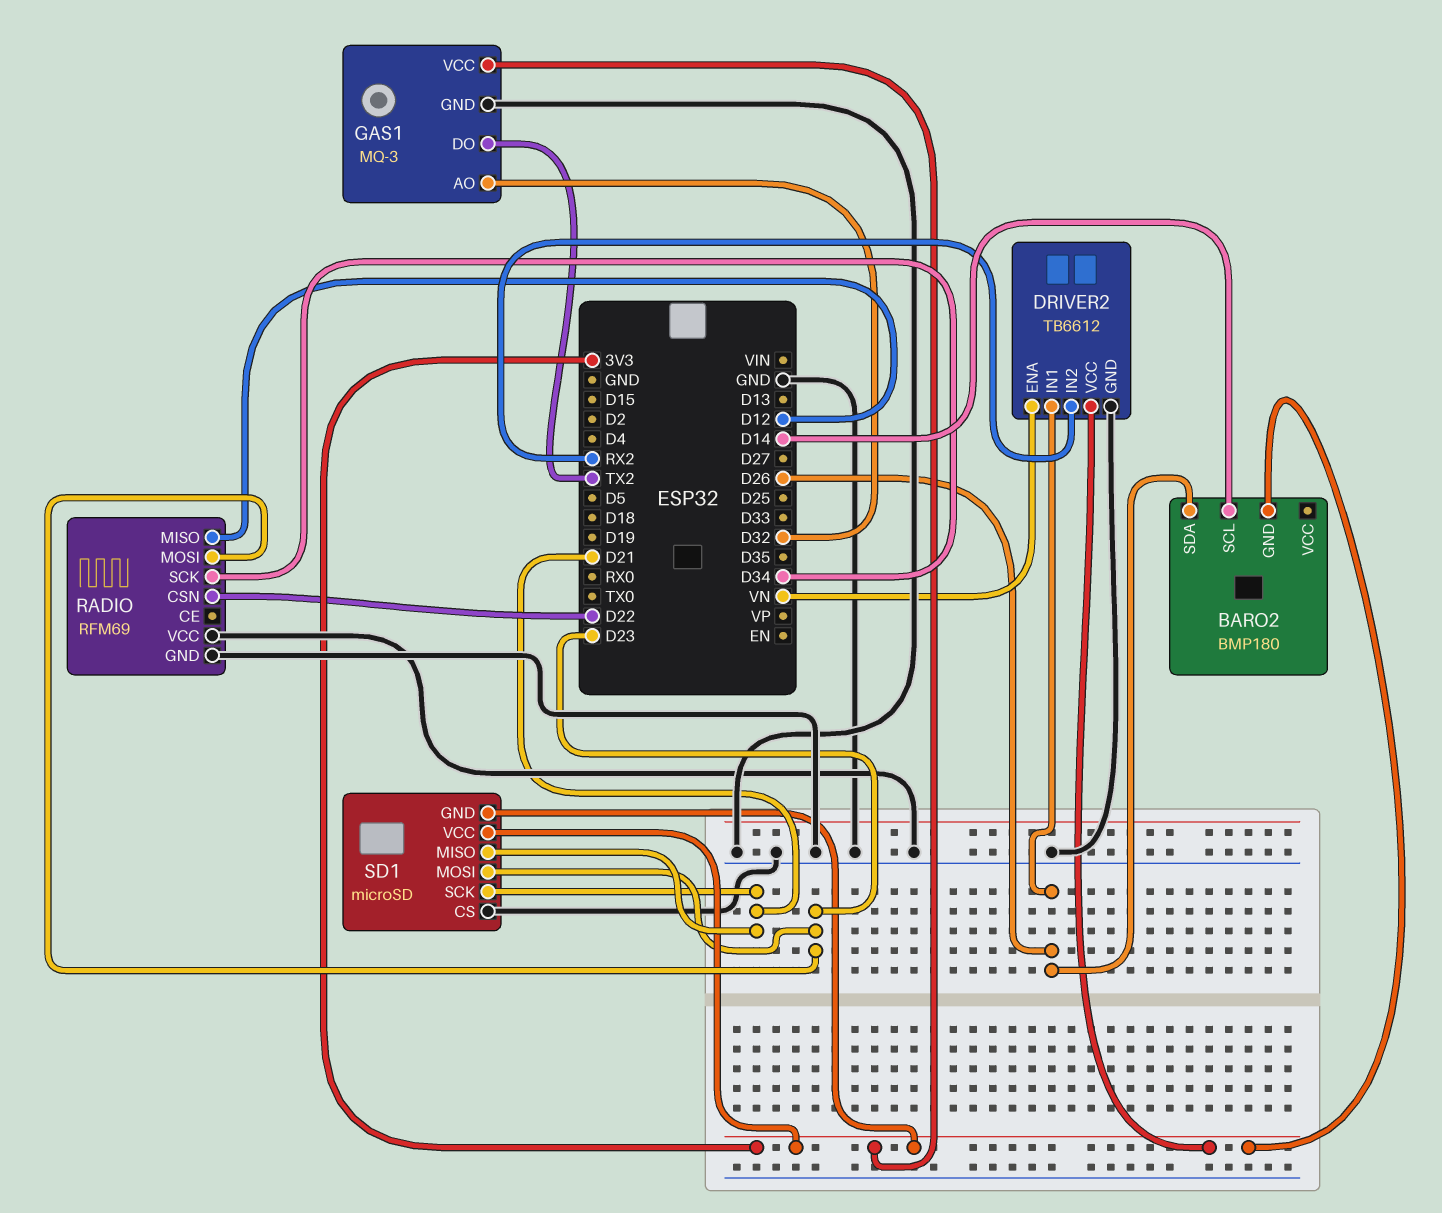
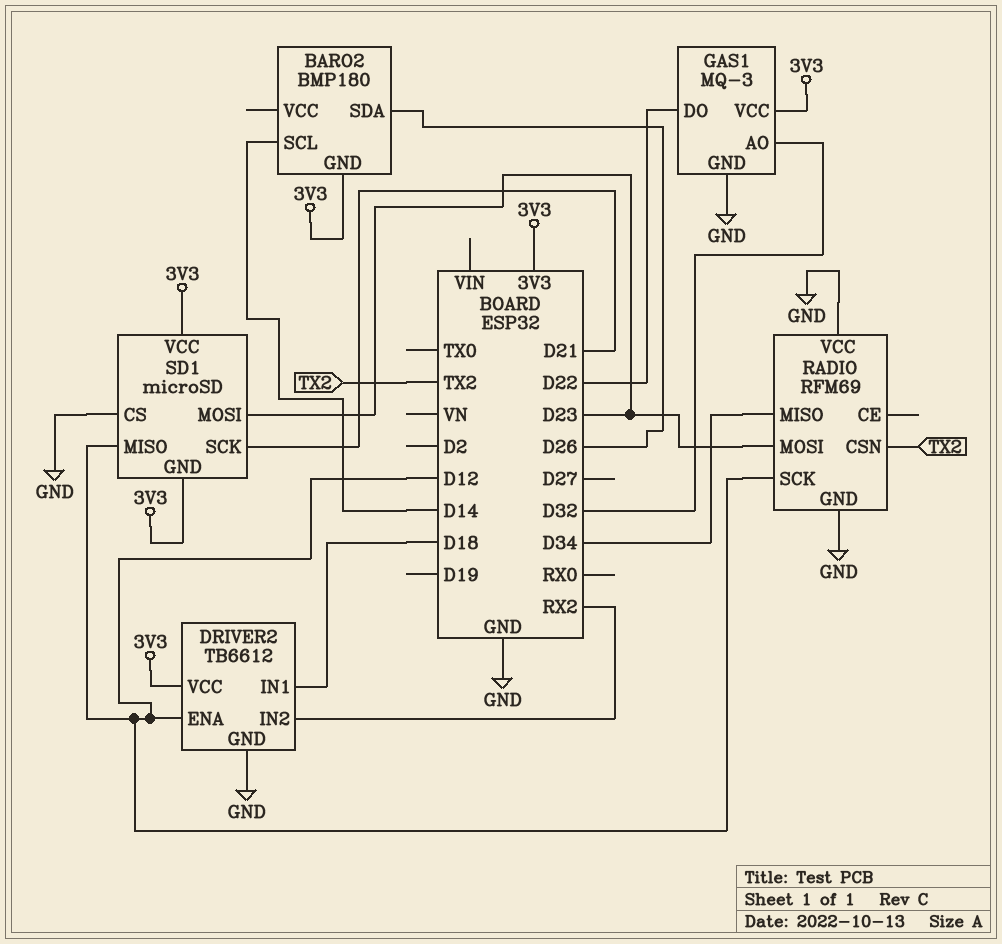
DRIVER2 pin ENA: VN -> D12
DRIVER2 pin IN1: D26 -> D18
GAS1 pin DO: TX2 -> D22
RADIO pin CSN: D22 -> TX2
RADIO pin MISO: D12 -> D34
RADIO pin SCK: D34 -> D12
SD1 pin MISO: D21 -> D12

